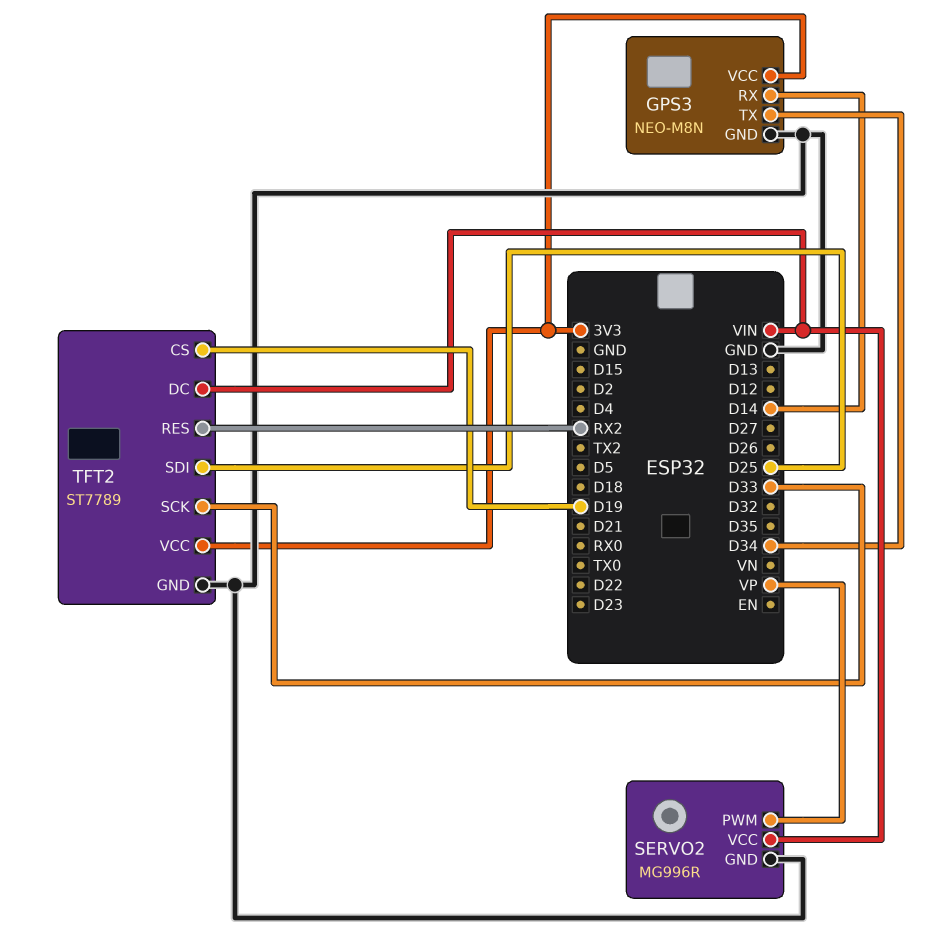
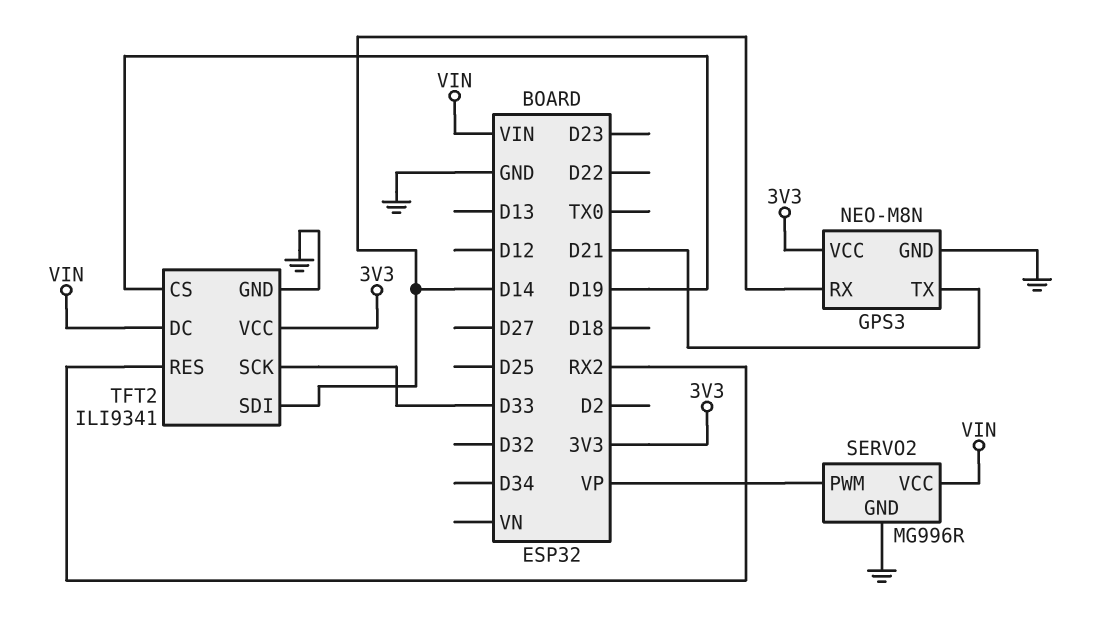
GPS3 pin TX: D34 -> D21
TFT2: ST7789 -> ILI9341
TFT2 pin SDI: D25 -> D14

